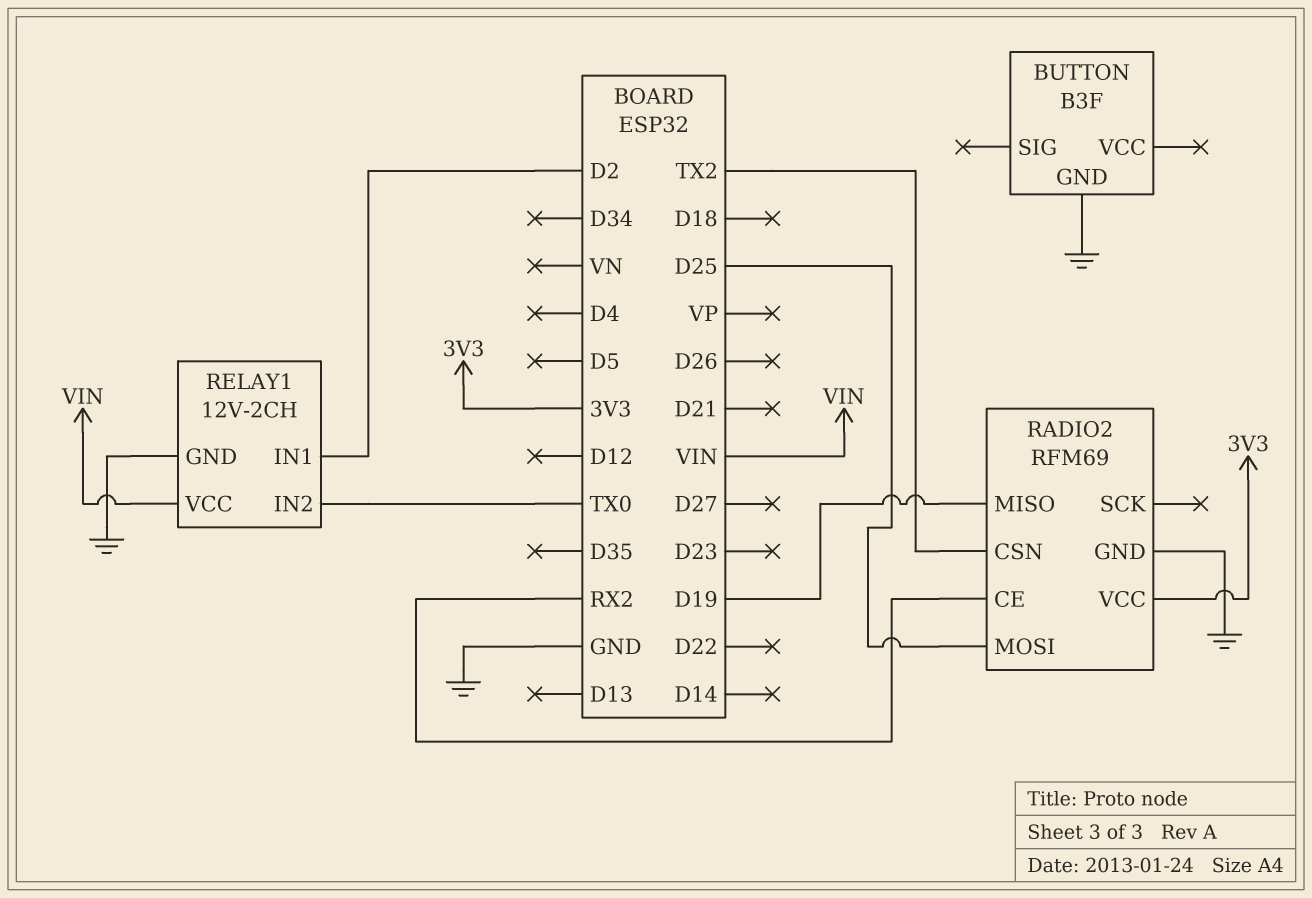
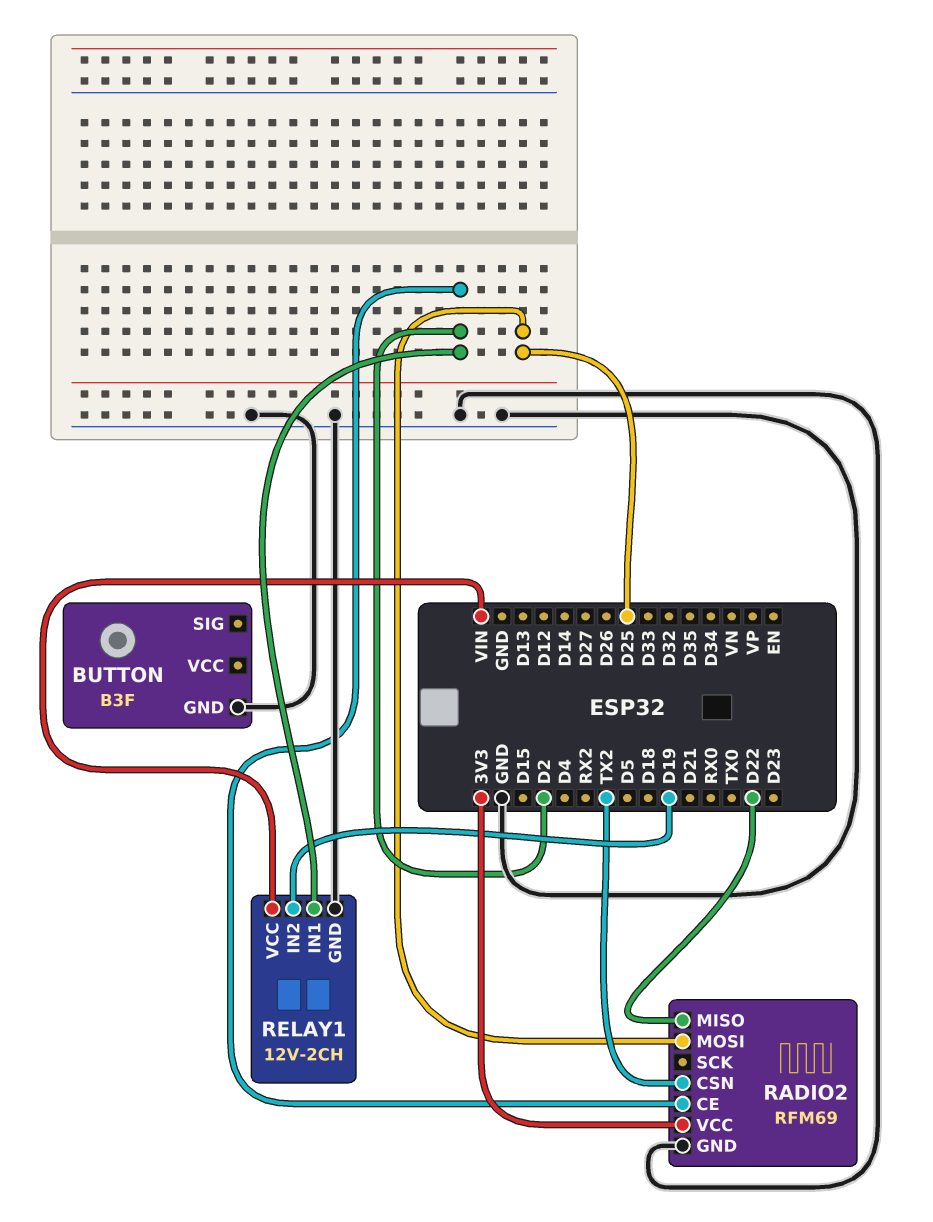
RADIO2 pin CE: RX2 -> D2
RADIO2 pin MISO: D19 -> D22
RELAY1 pin IN2: TX0 -> D19

